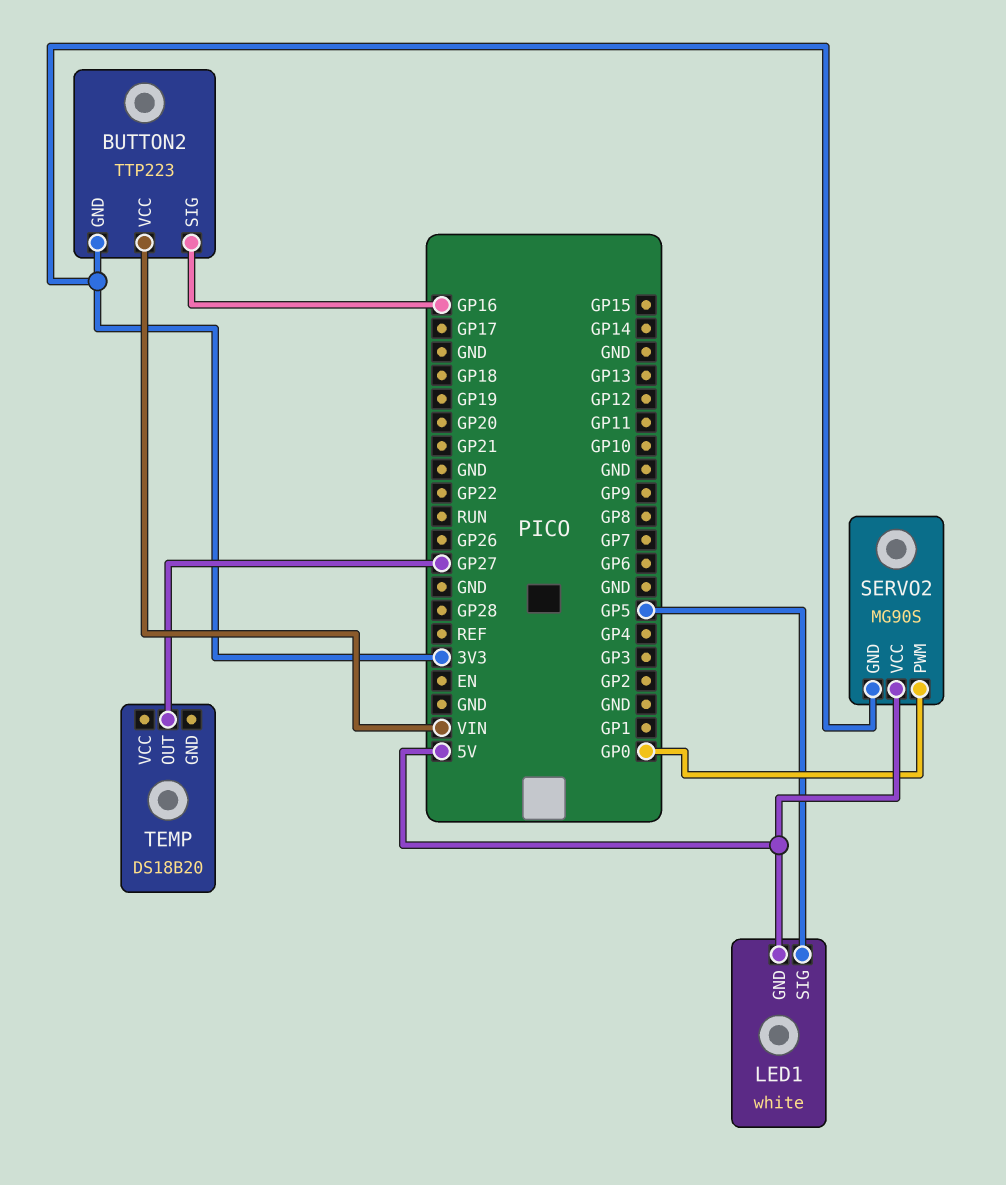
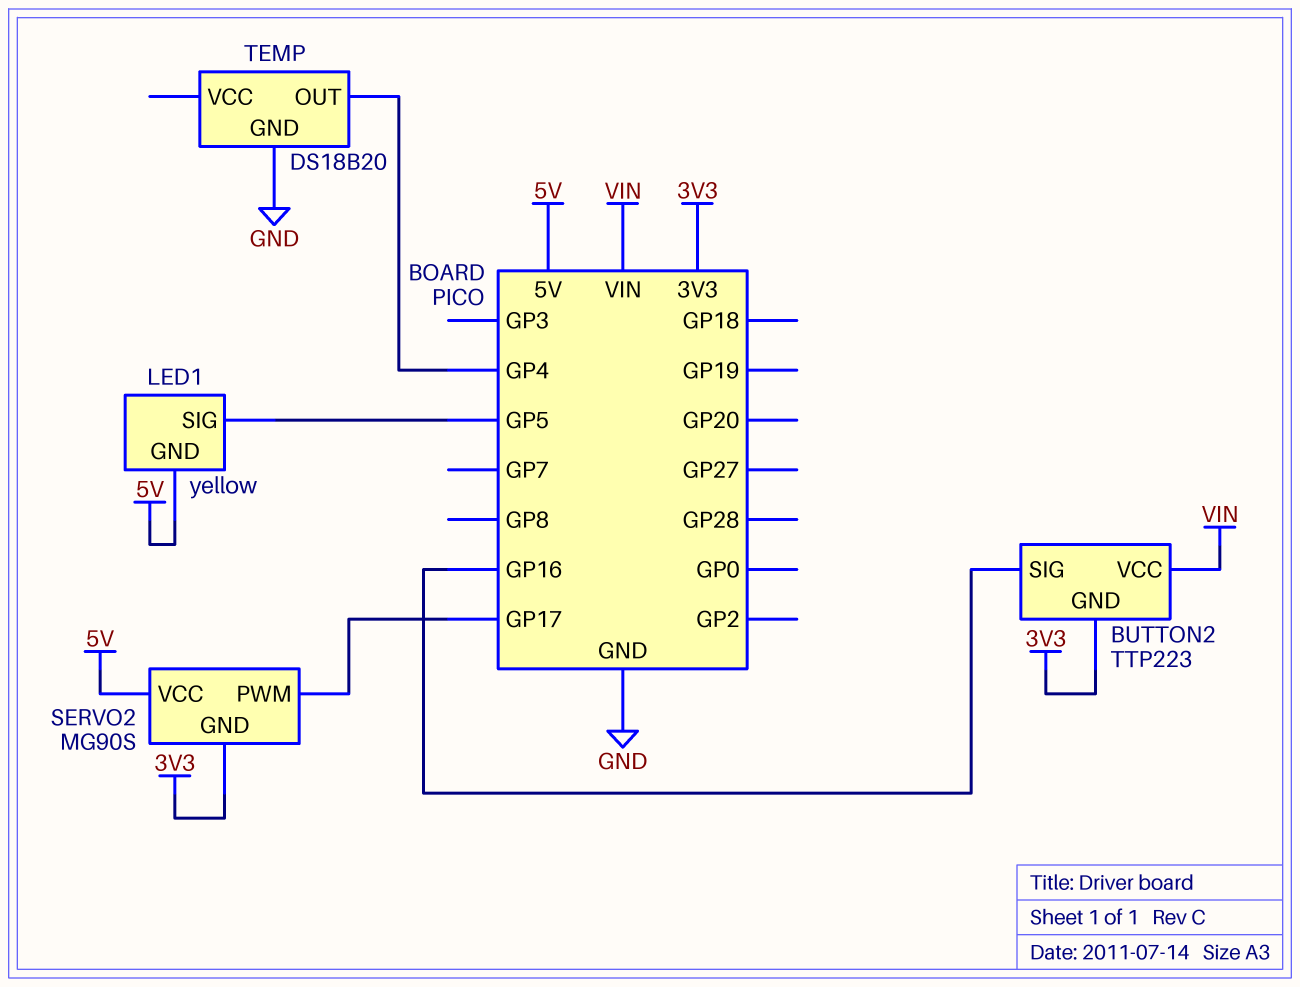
LED1: white -> yellow
SERVO2 pin PWM: GP0 -> GP17
TEMP pin GND: none -> GND
TEMP pin OUT: GP27 -> GP4

